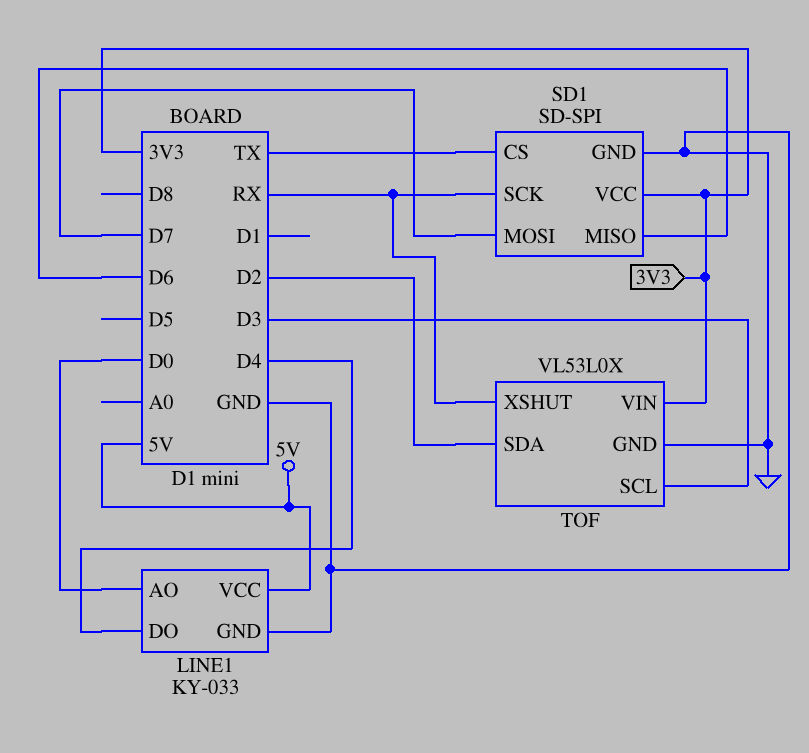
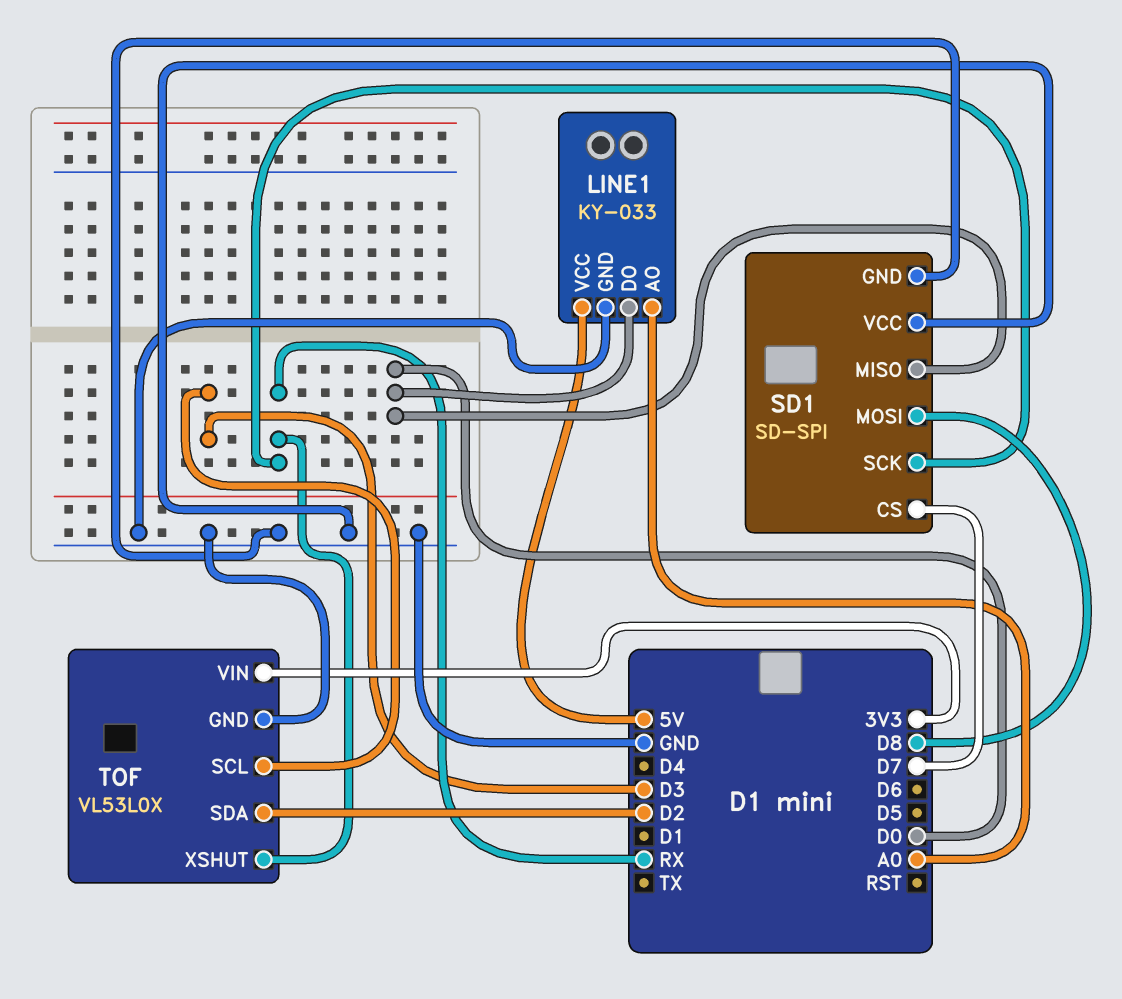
LINE1 pin AO: D0 -> A0
LINE1 pin DO: D4 -> D0
SD1 pin CS: TX -> D7
SD1 pin MISO: D6 -> D0
SD1 pin MOSI: D7 -> D8
SD1 pin VCC: 3V3 -> GND

